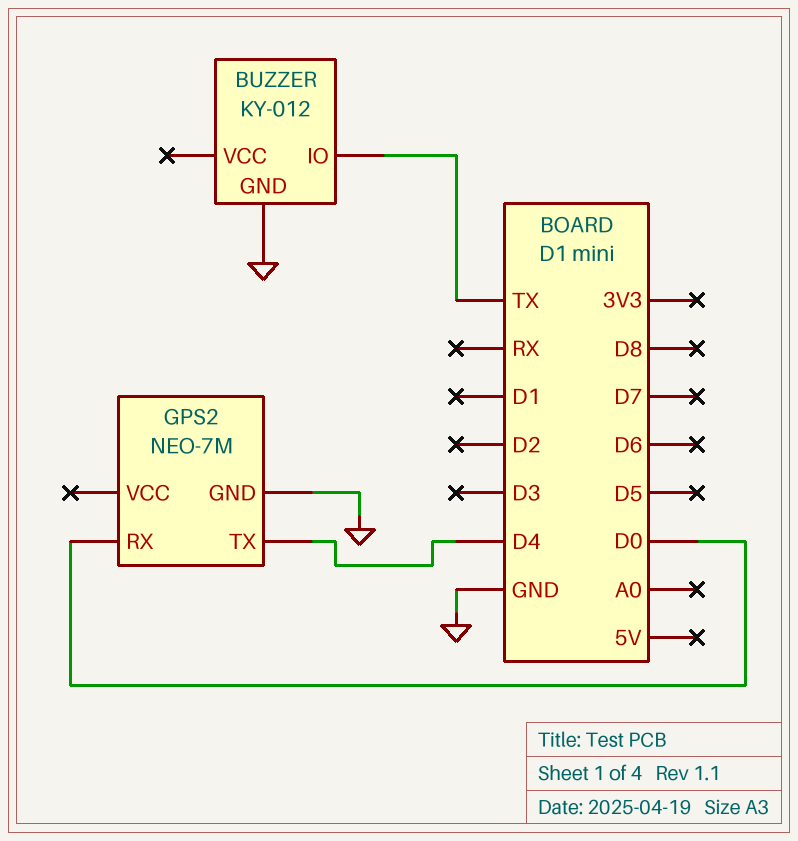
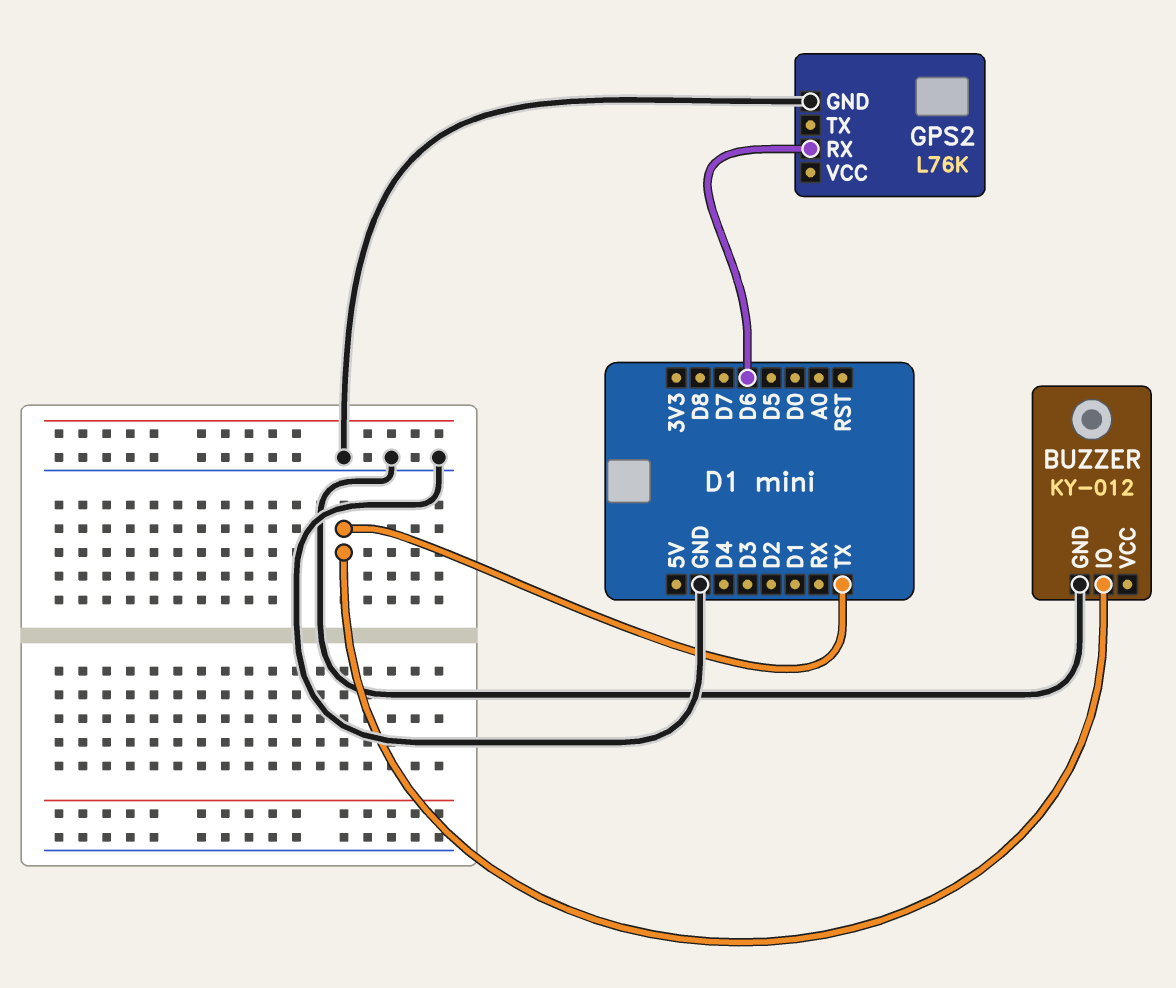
GPS2: NEO-7M -> L76K
GPS2 pin RX: D0 -> D6
GPS2 pin TX: D4 -> none

